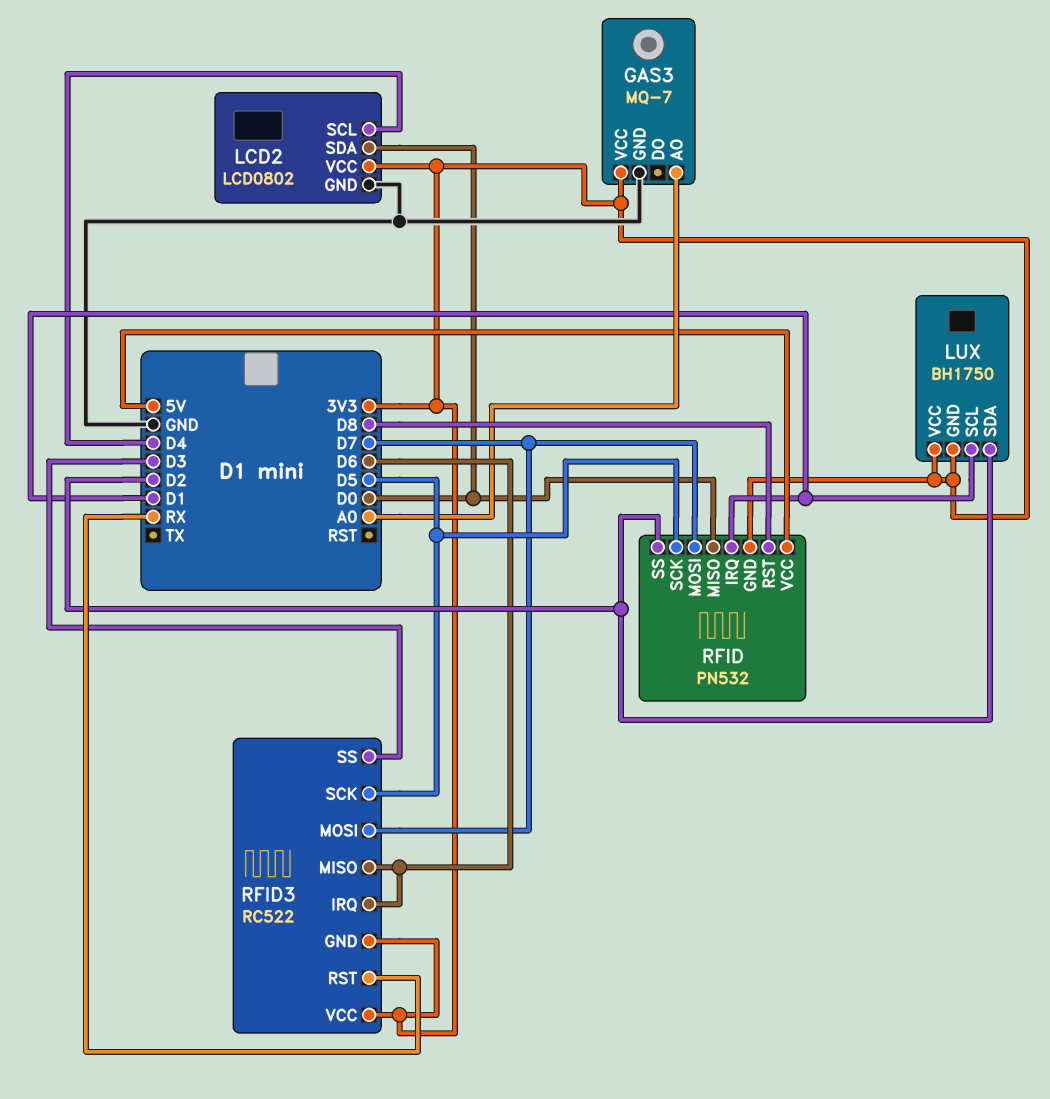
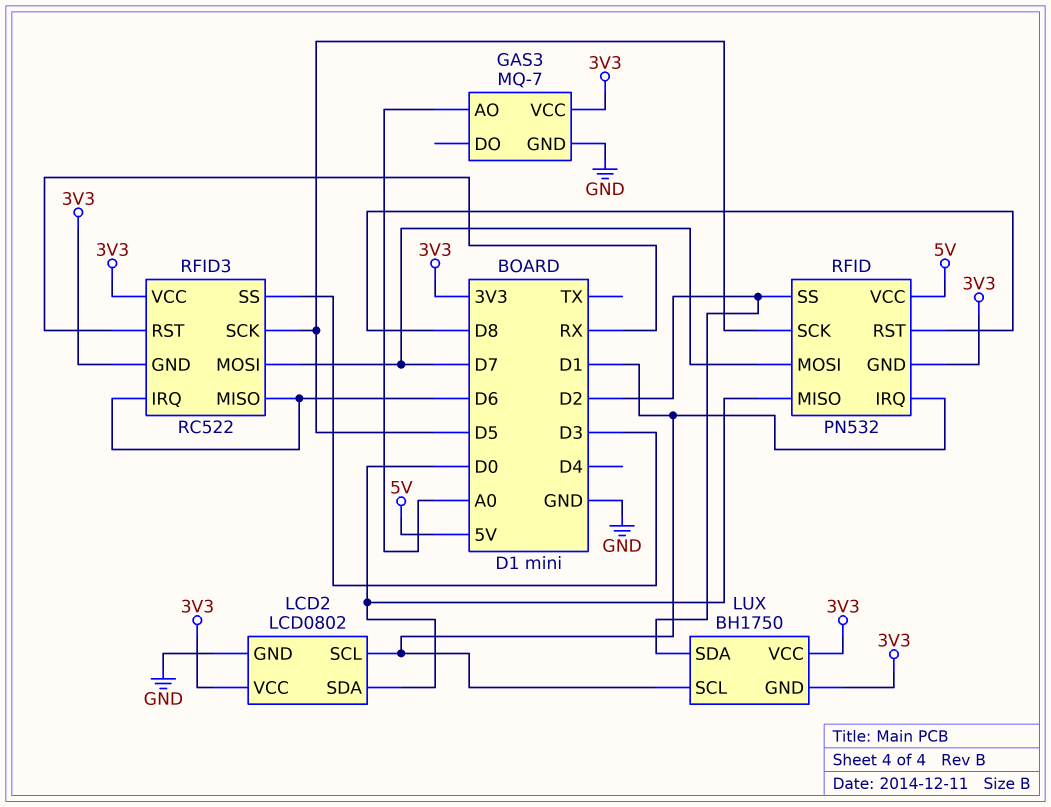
LCD2 pin SCL: D4 -> D1

